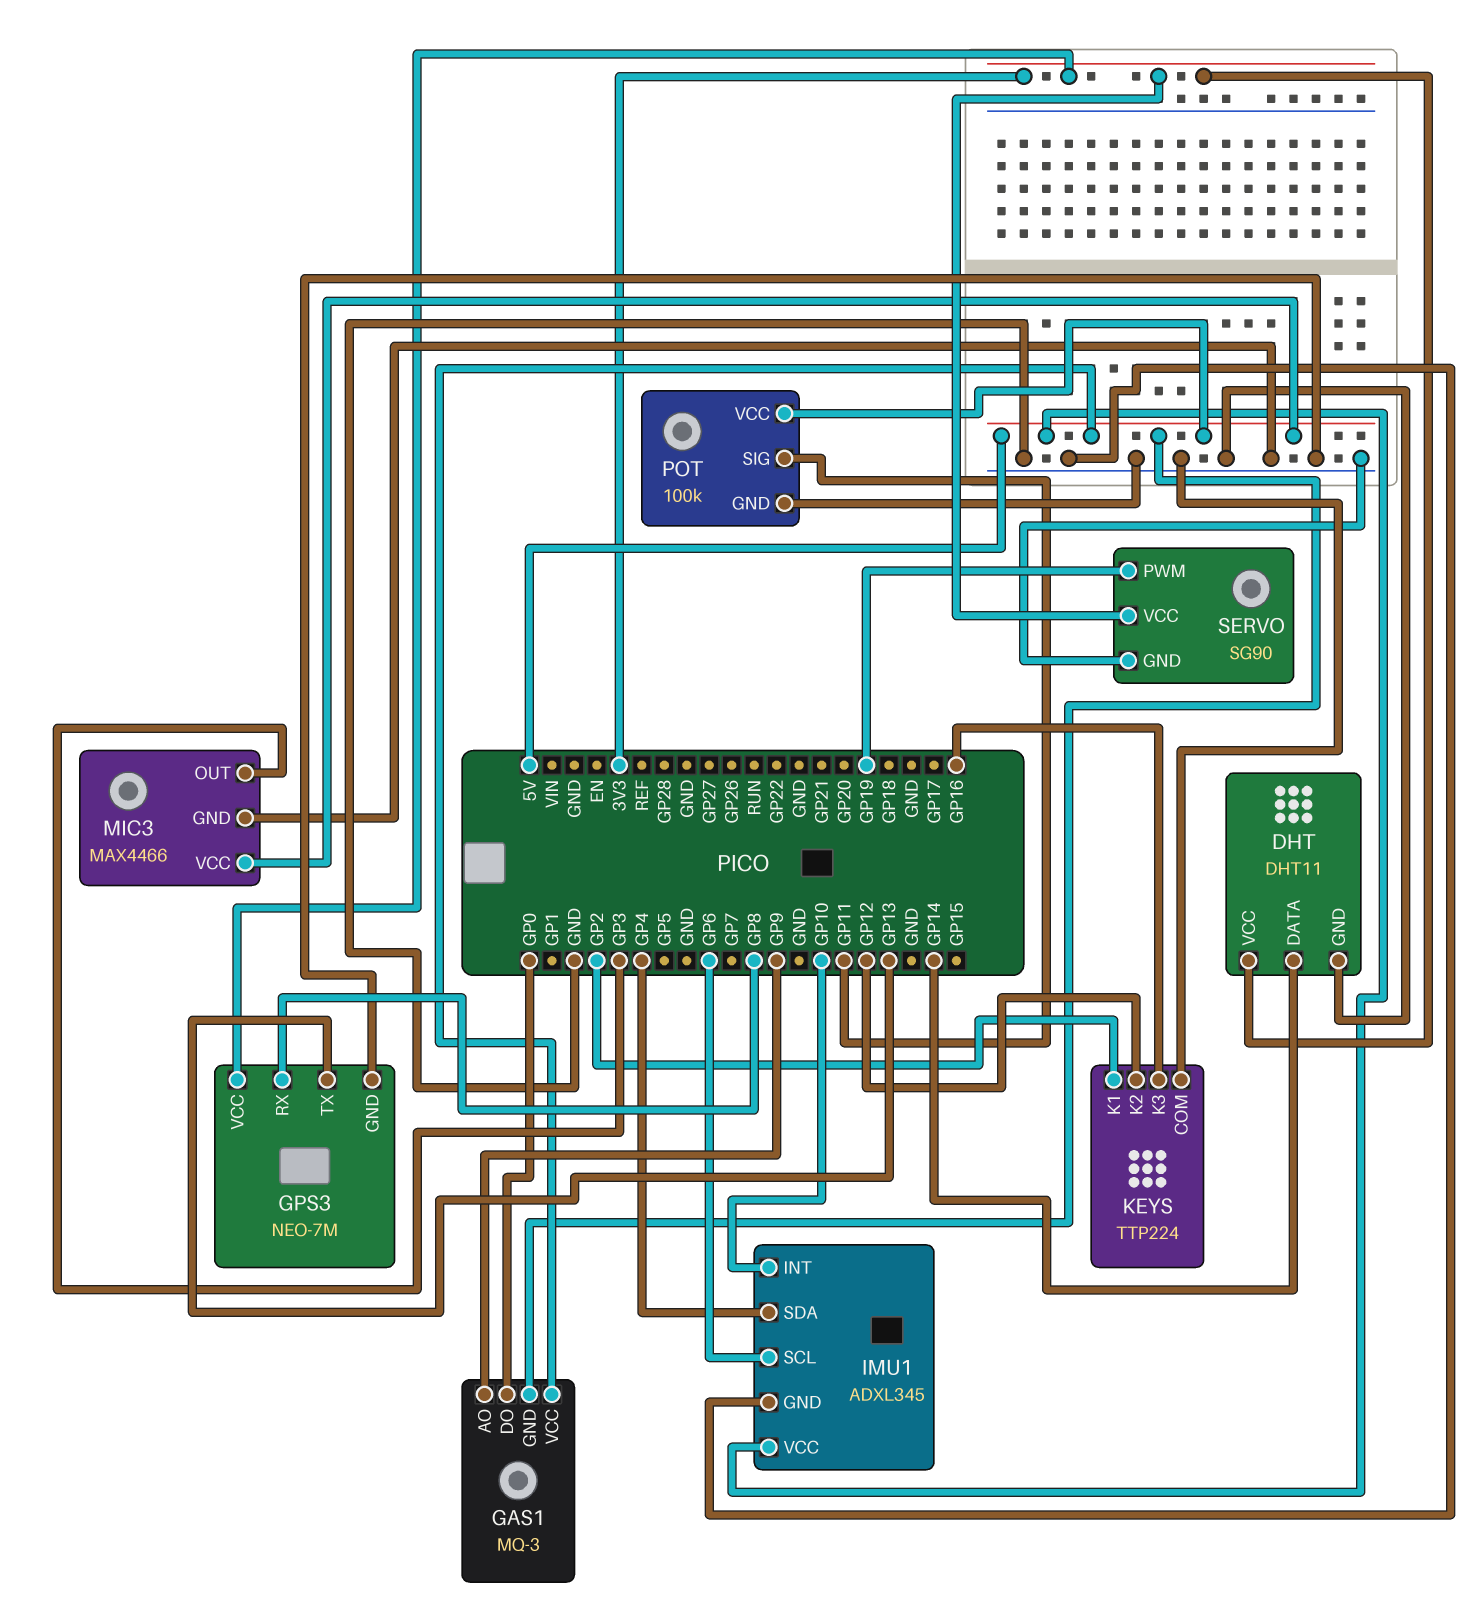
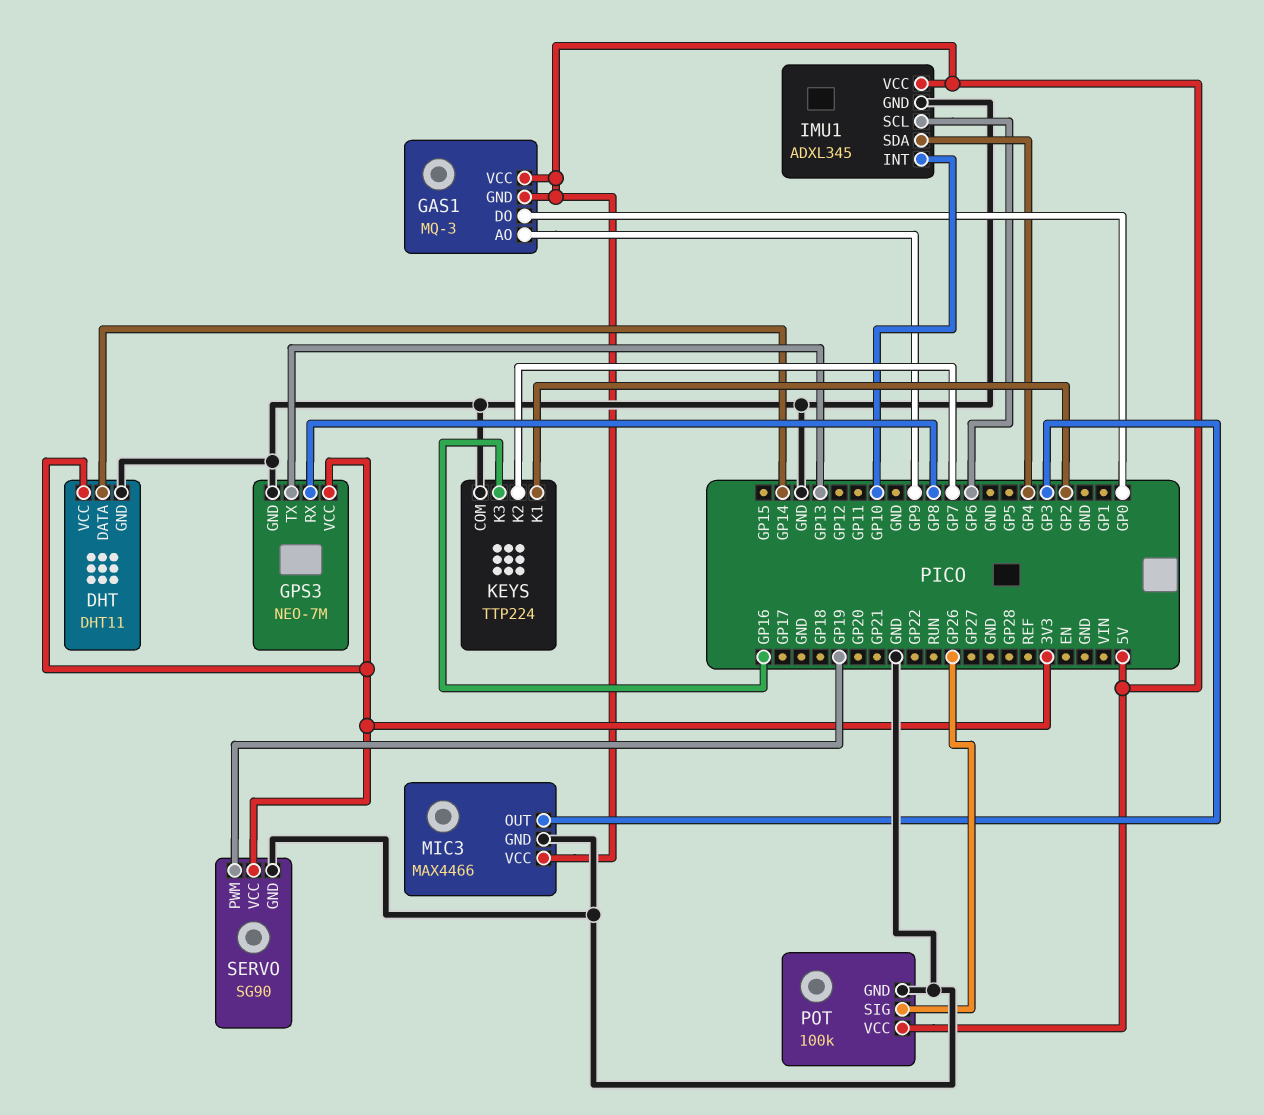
KEYS pin K2: GP12 -> GP7
POT pin SIG: GP11 -> GP26

